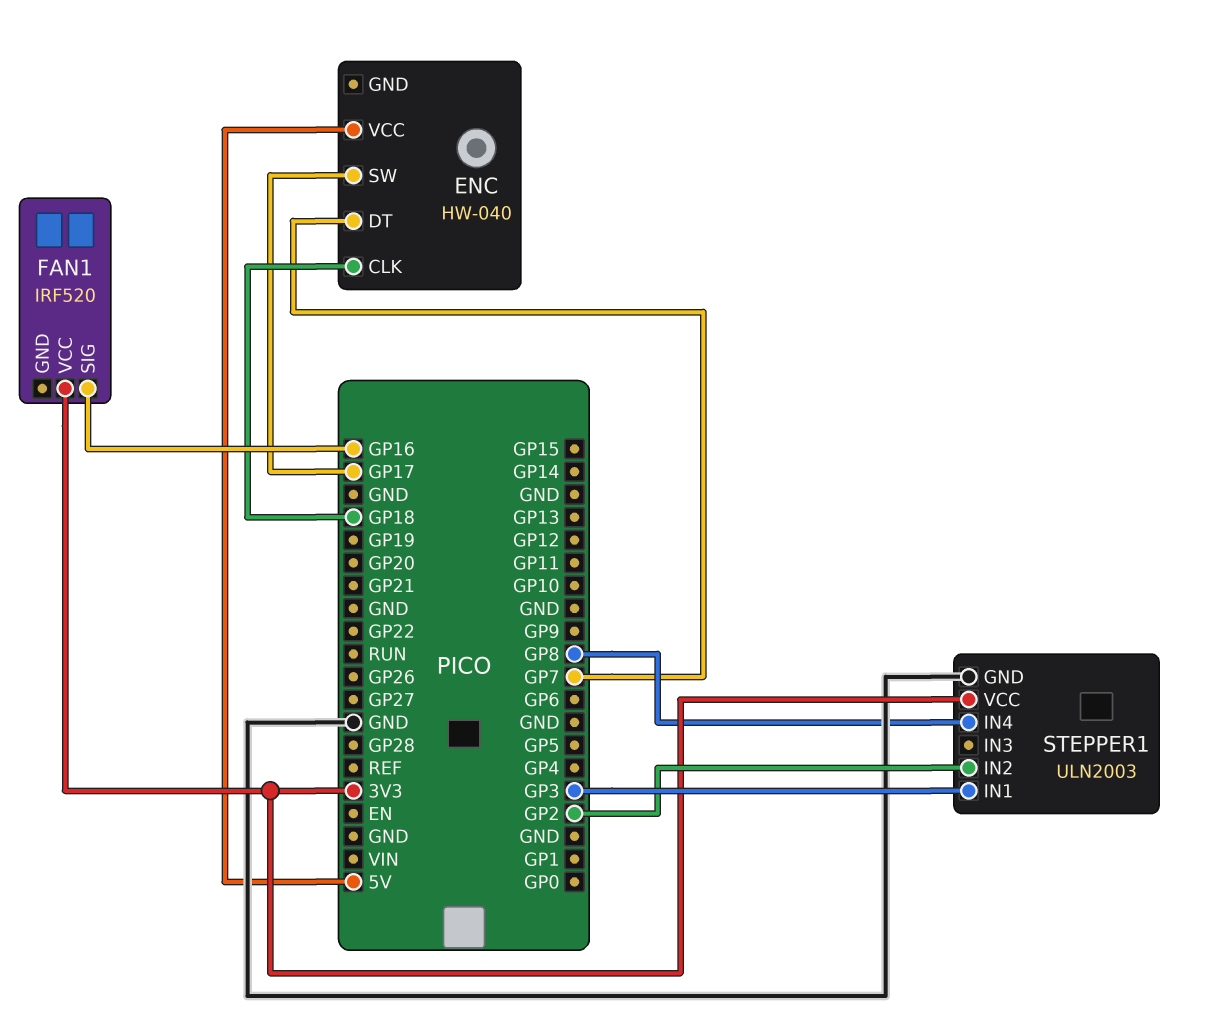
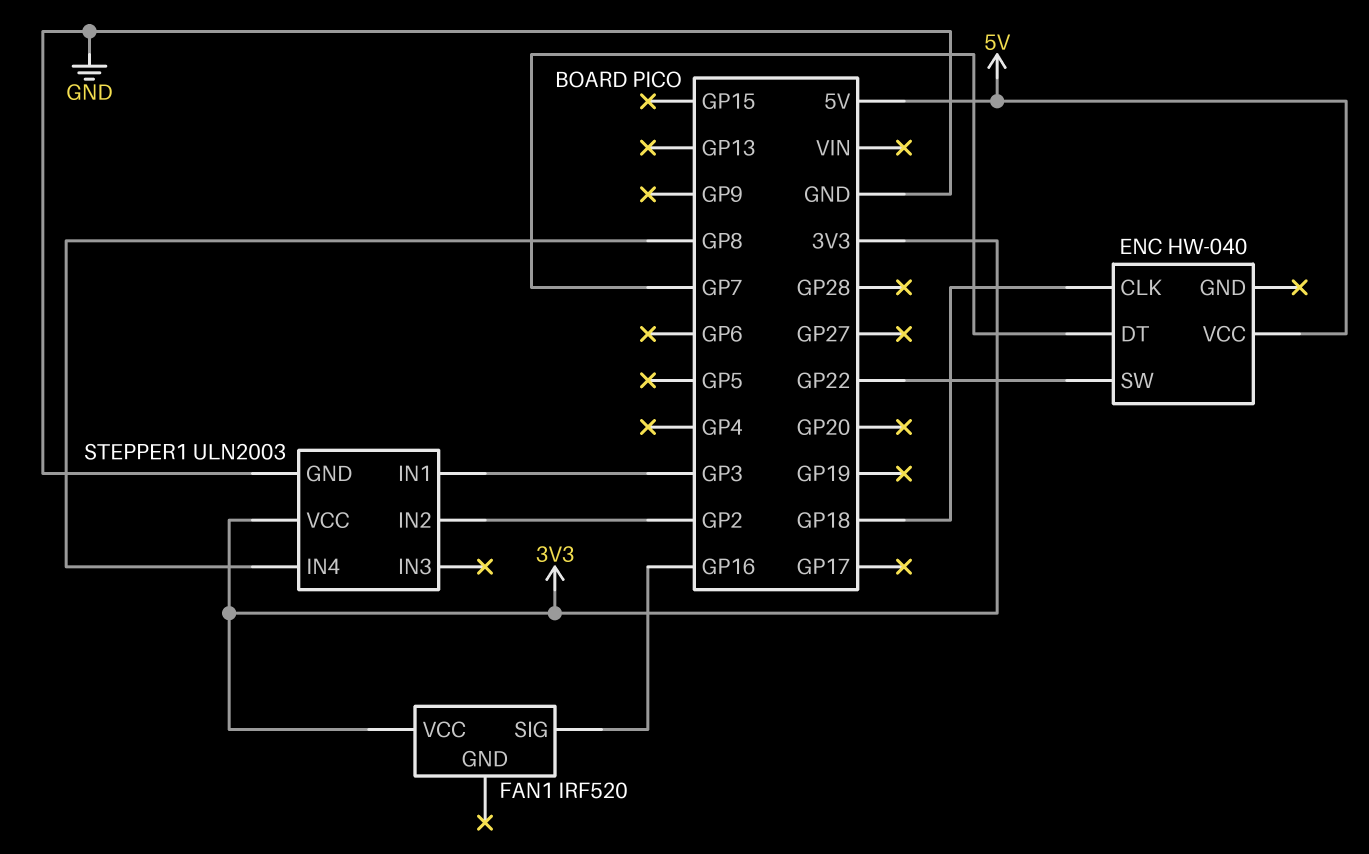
ENC pin SW: GP17 -> GP22

